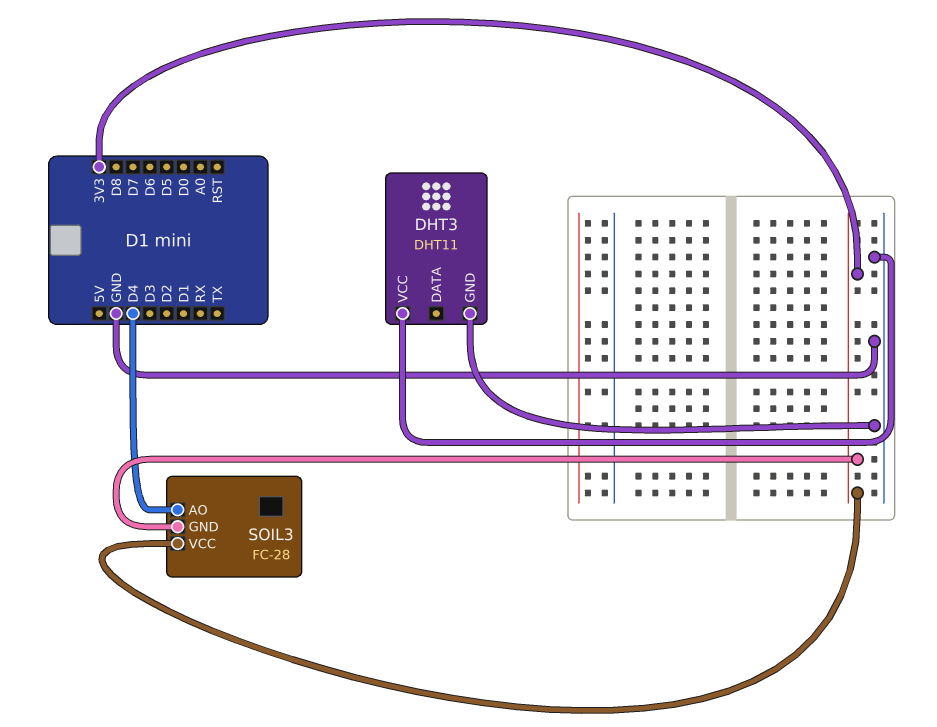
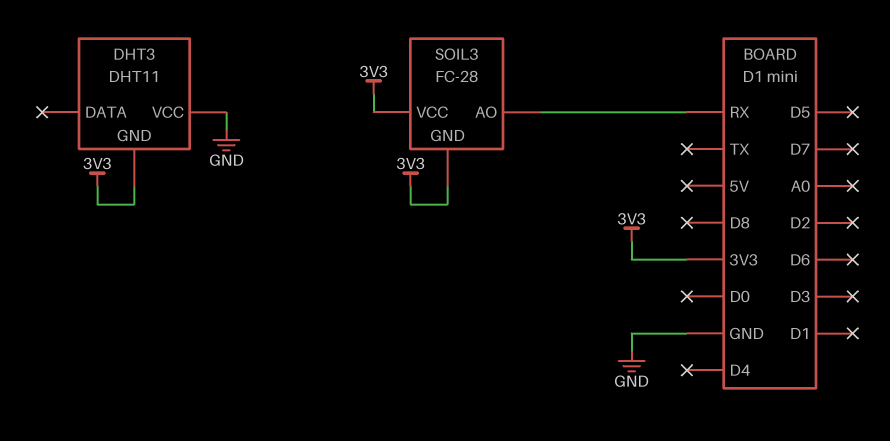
DHT3 pin GND: GND -> 3V3
SOIL3 pin AO: D4 -> RX

